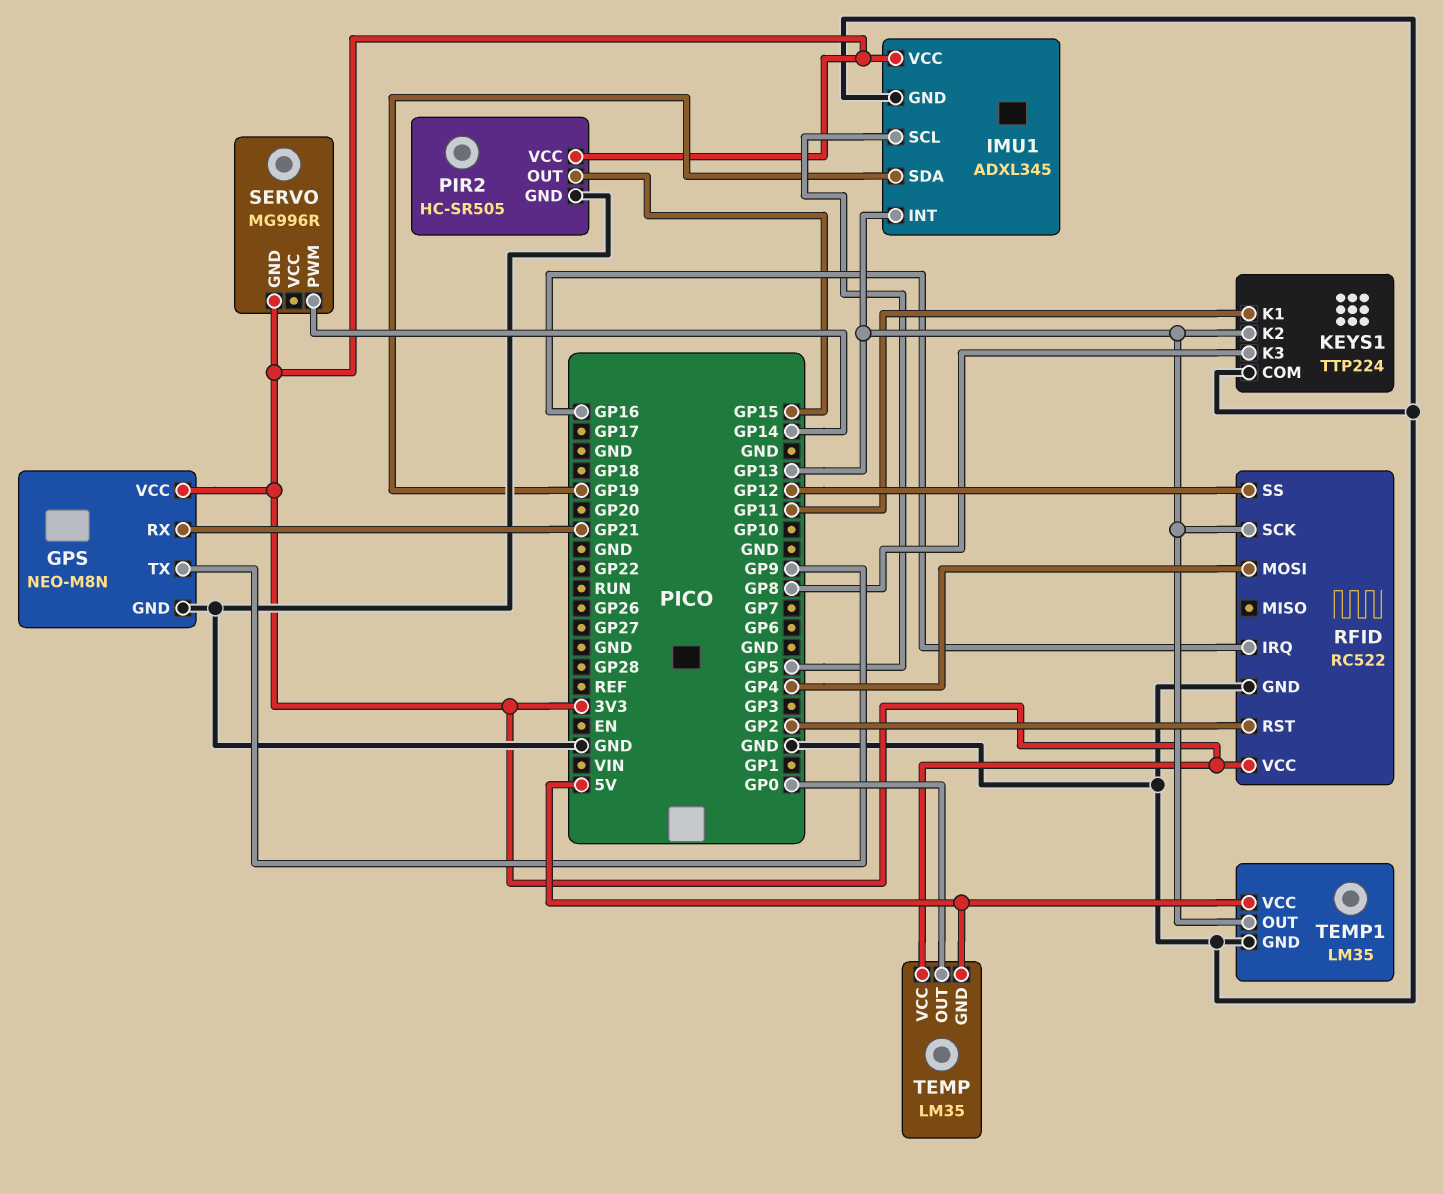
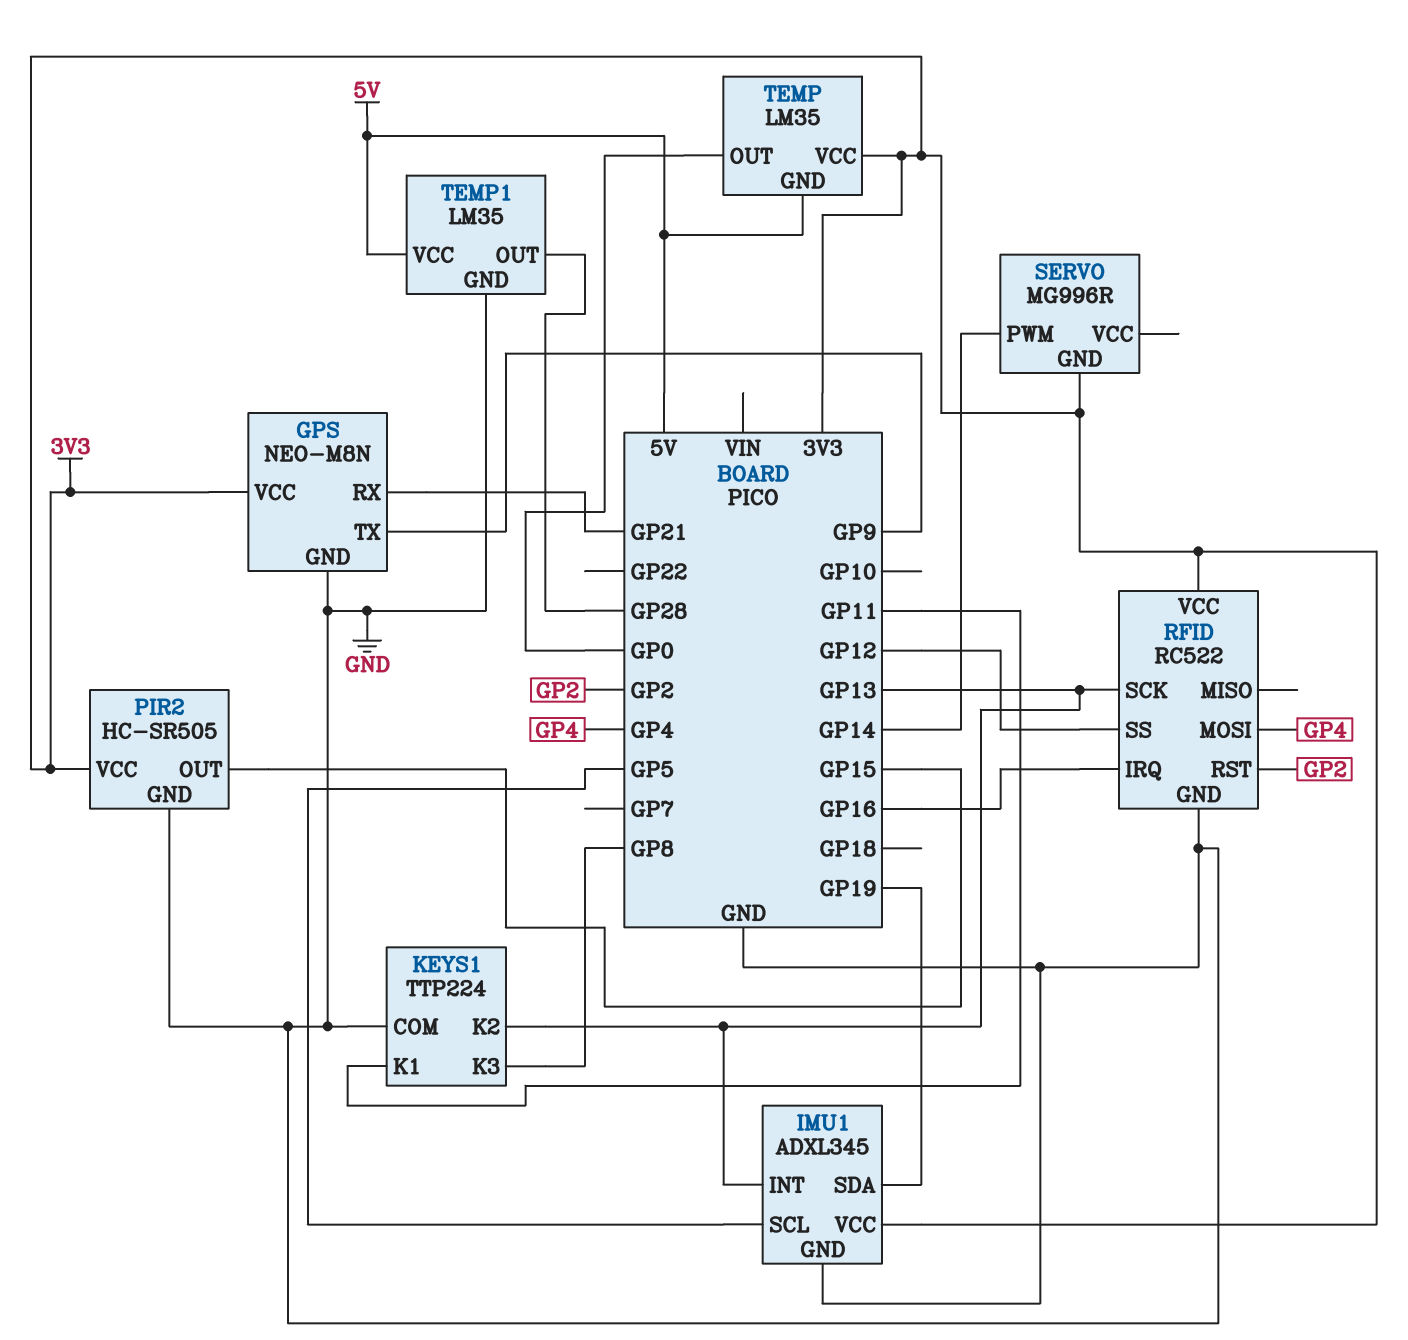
TEMP1 pin OUT: GP13 -> GP28

